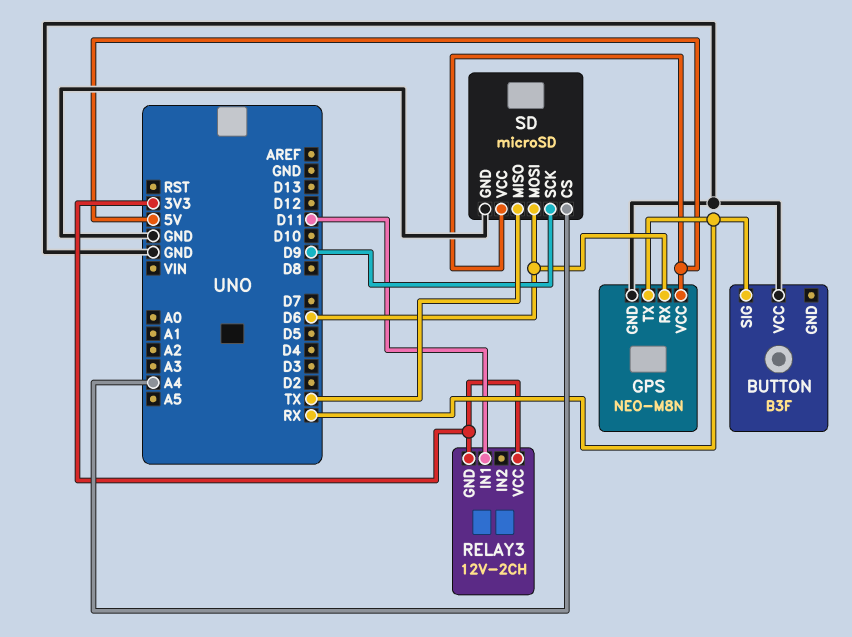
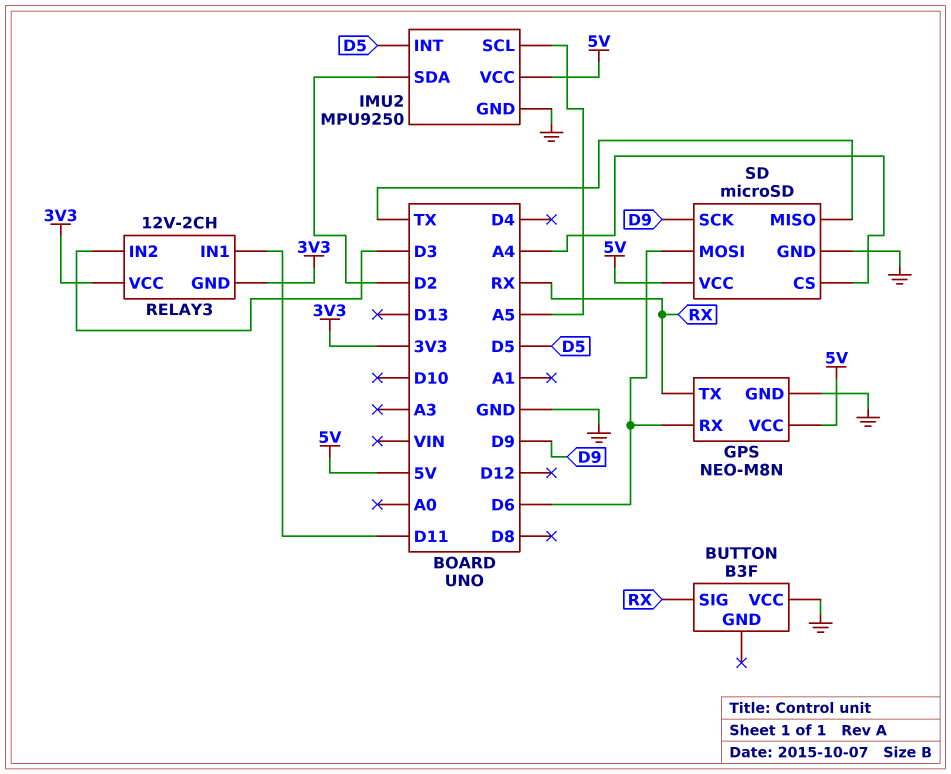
IMU2: none -> MPU9250
IMU2 pin GND: none -> GND
IMU2 pin INT: none -> D5
IMU2 pin SCL: none -> A5
IMU2 pin SDA: none -> D2
IMU2 pin VCC: none -> 5V
RELAY3 pin IN2: none -> D3

